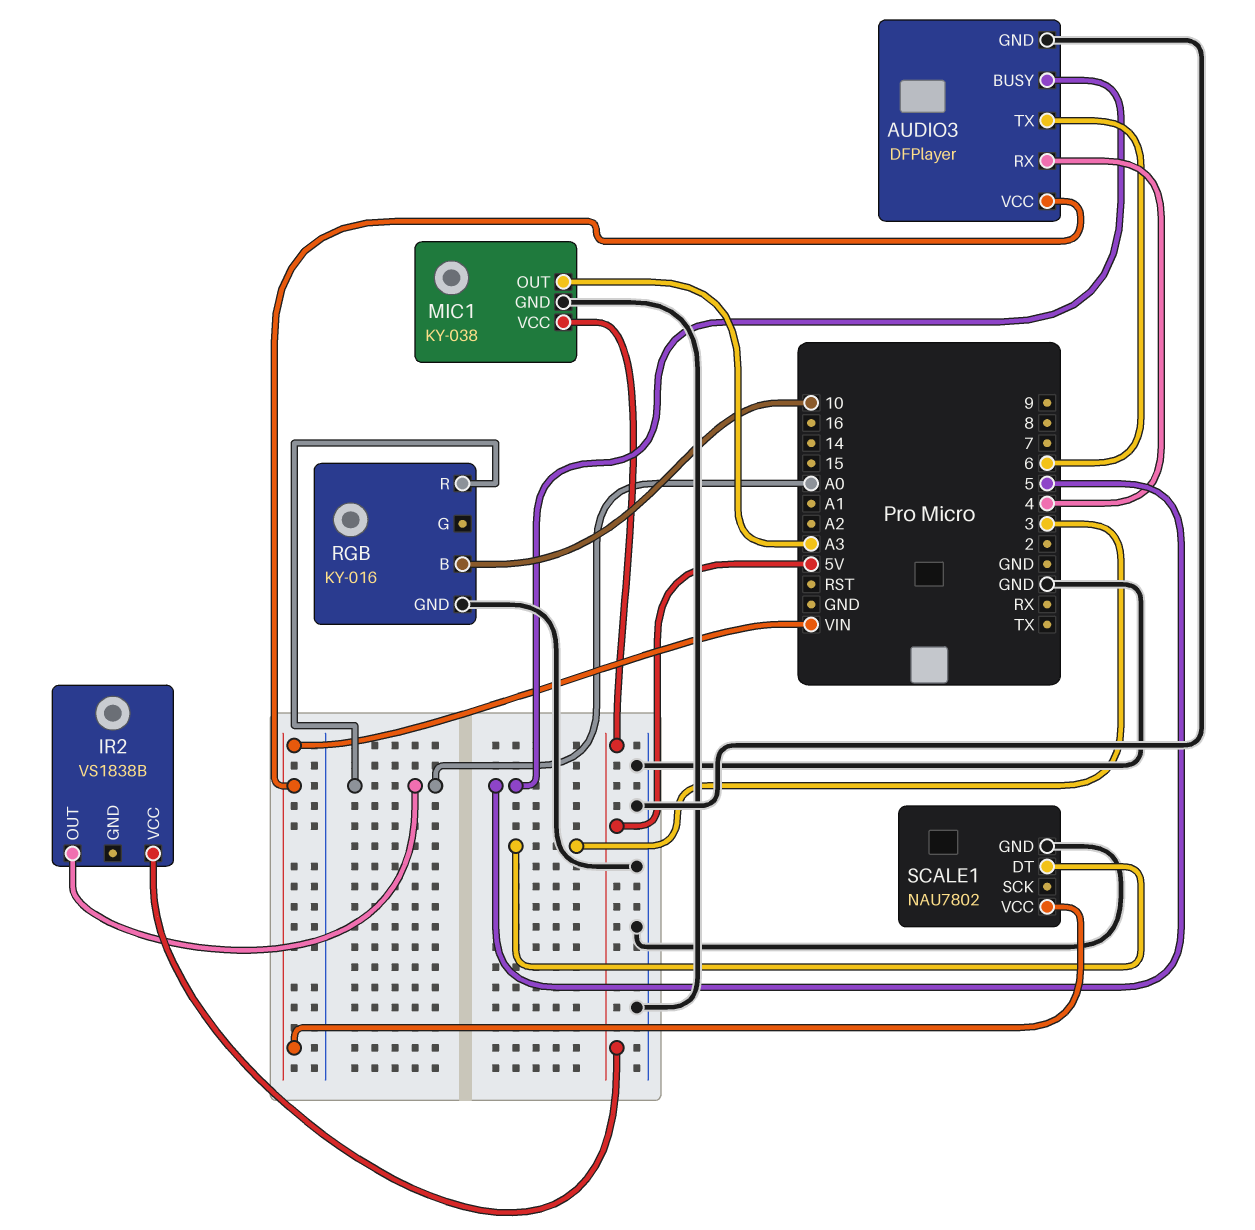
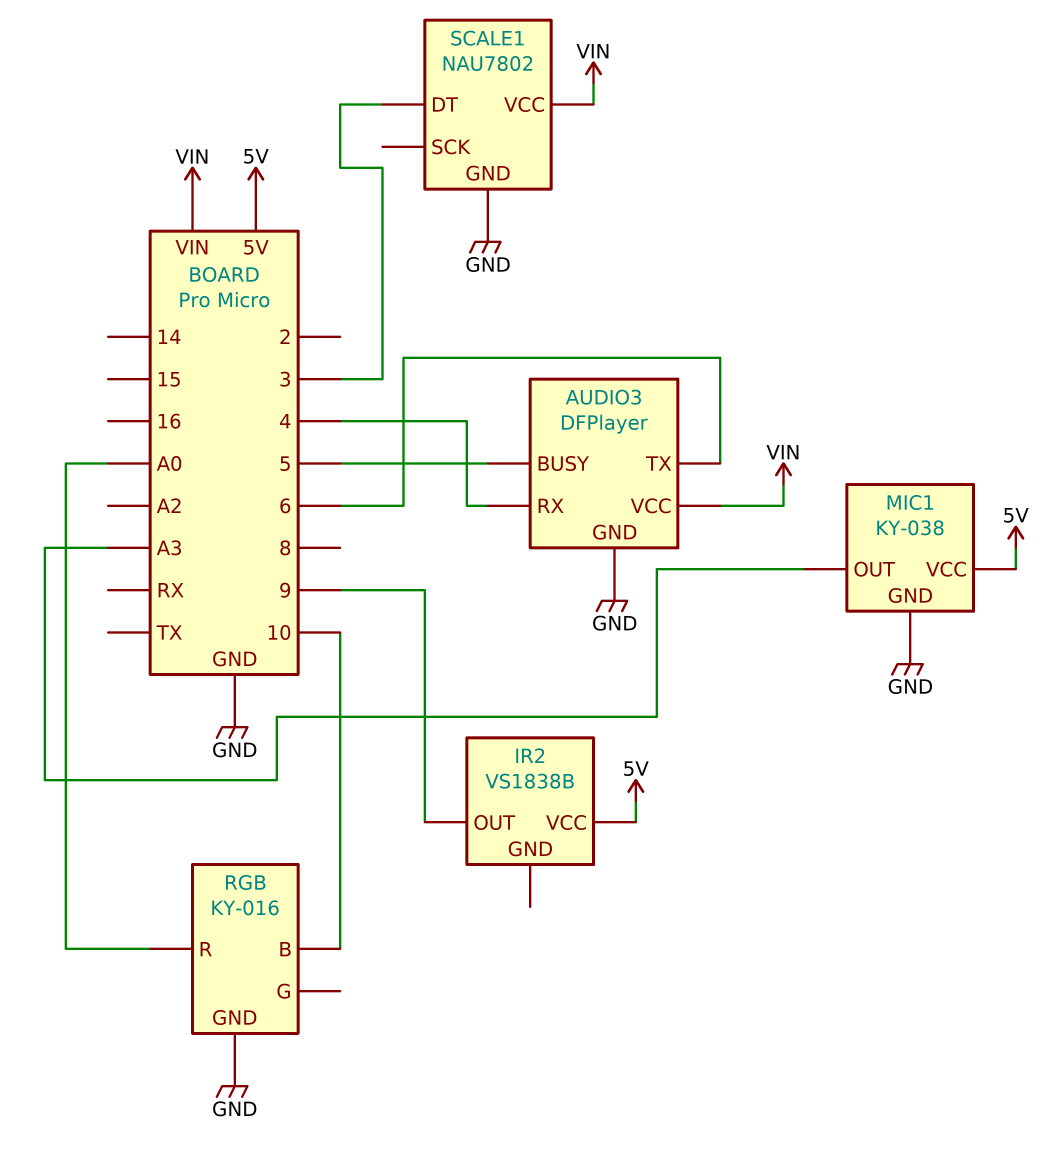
IR2 pin OUT: A0 -> 9

